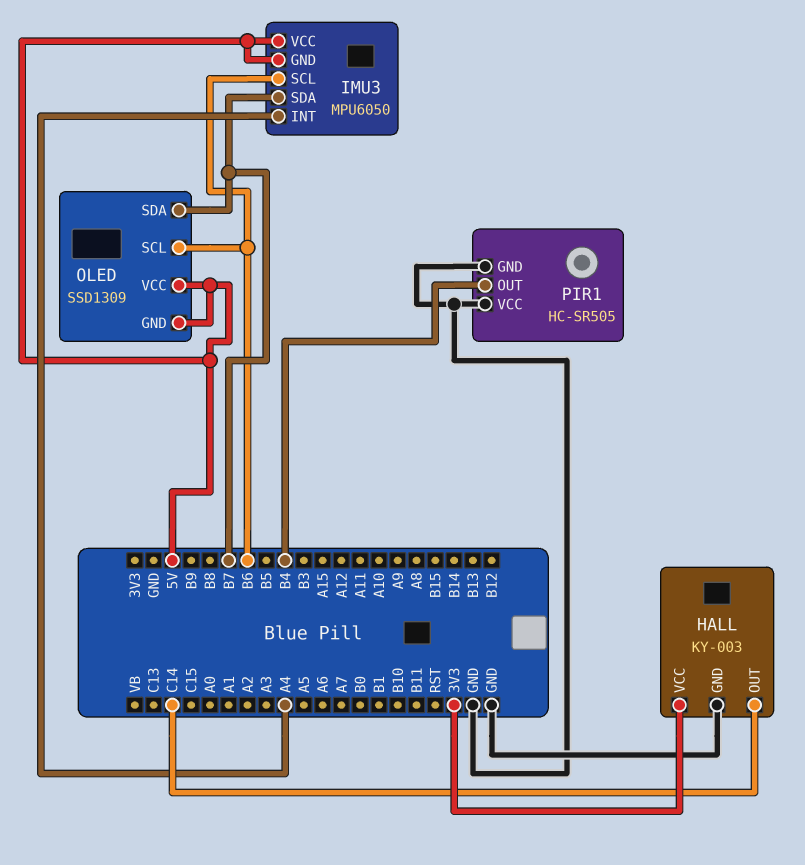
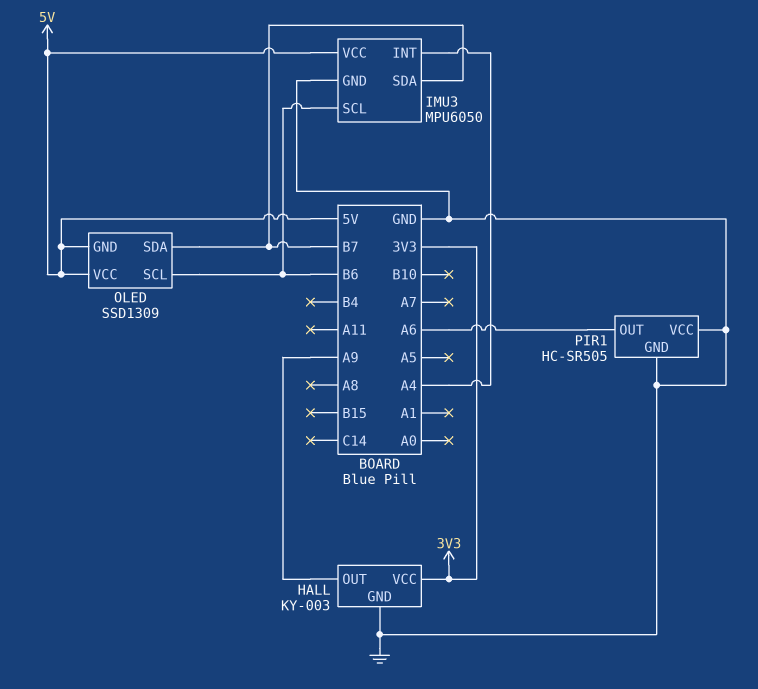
HALL pin OUT: C14 -> A9
IMU3 pin GND: 5V -> GND
PIR1 pin OUT: B4 -> A6

